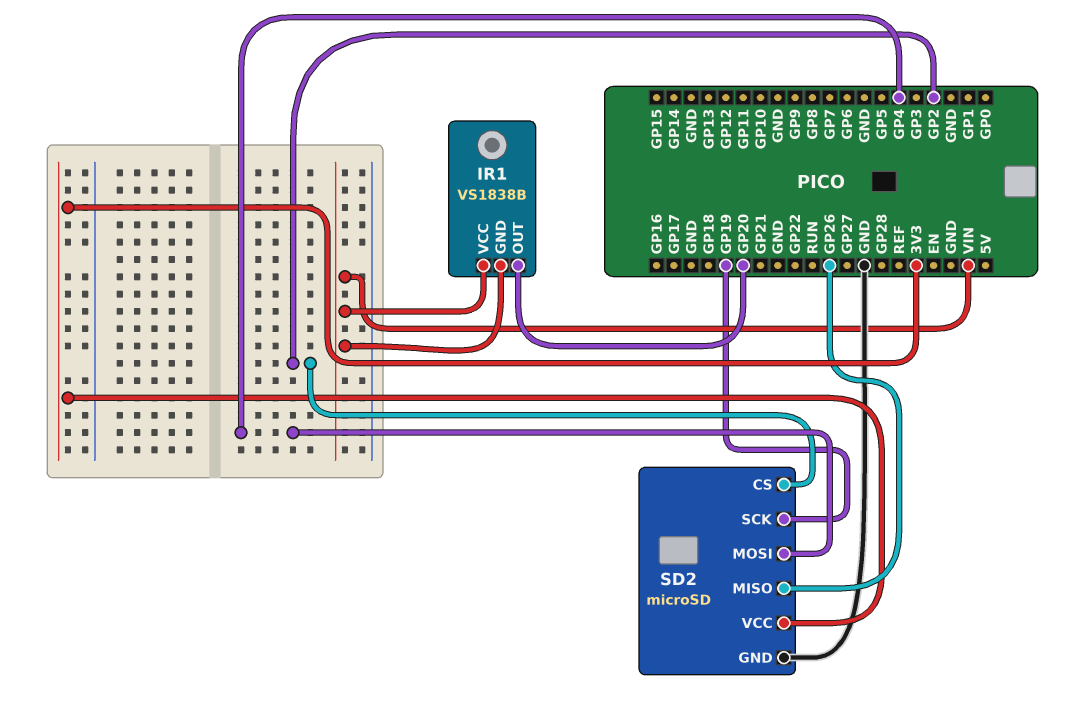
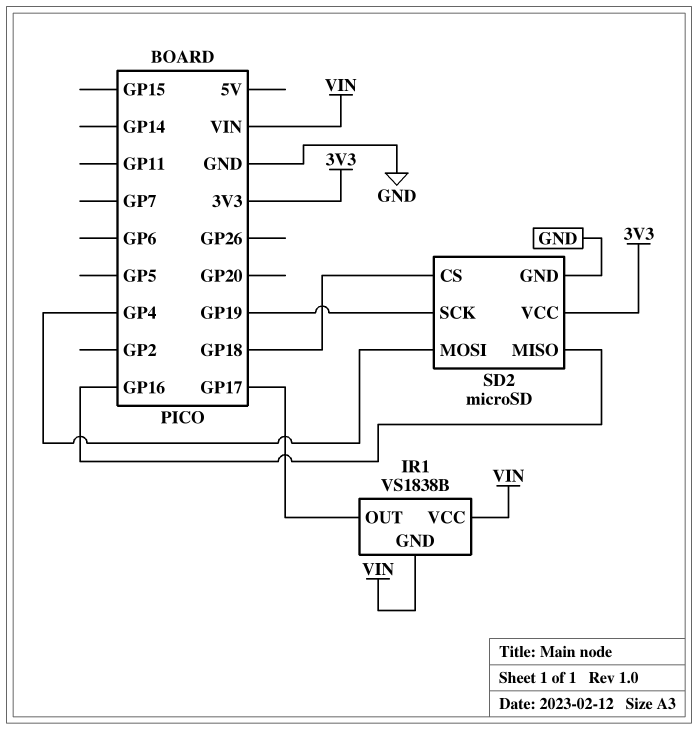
IR1 pin OUT: GP20 -> GP17
SD2 pin CS: GP2 -> GP18
SD2 pin MISO: GP26 -> GP16

